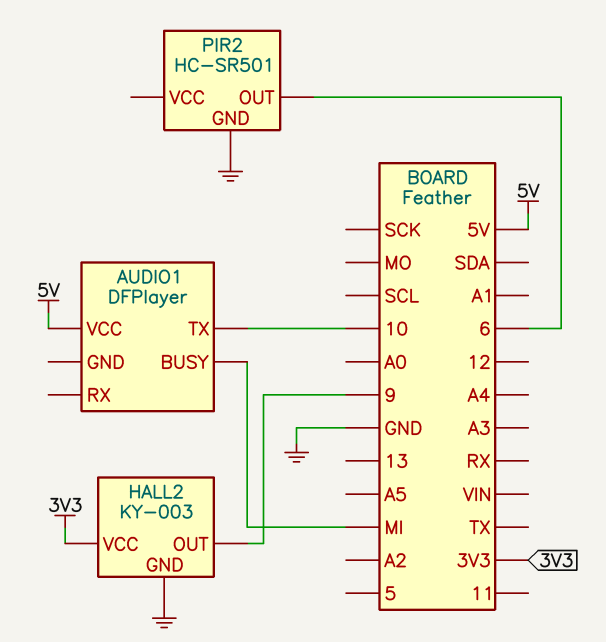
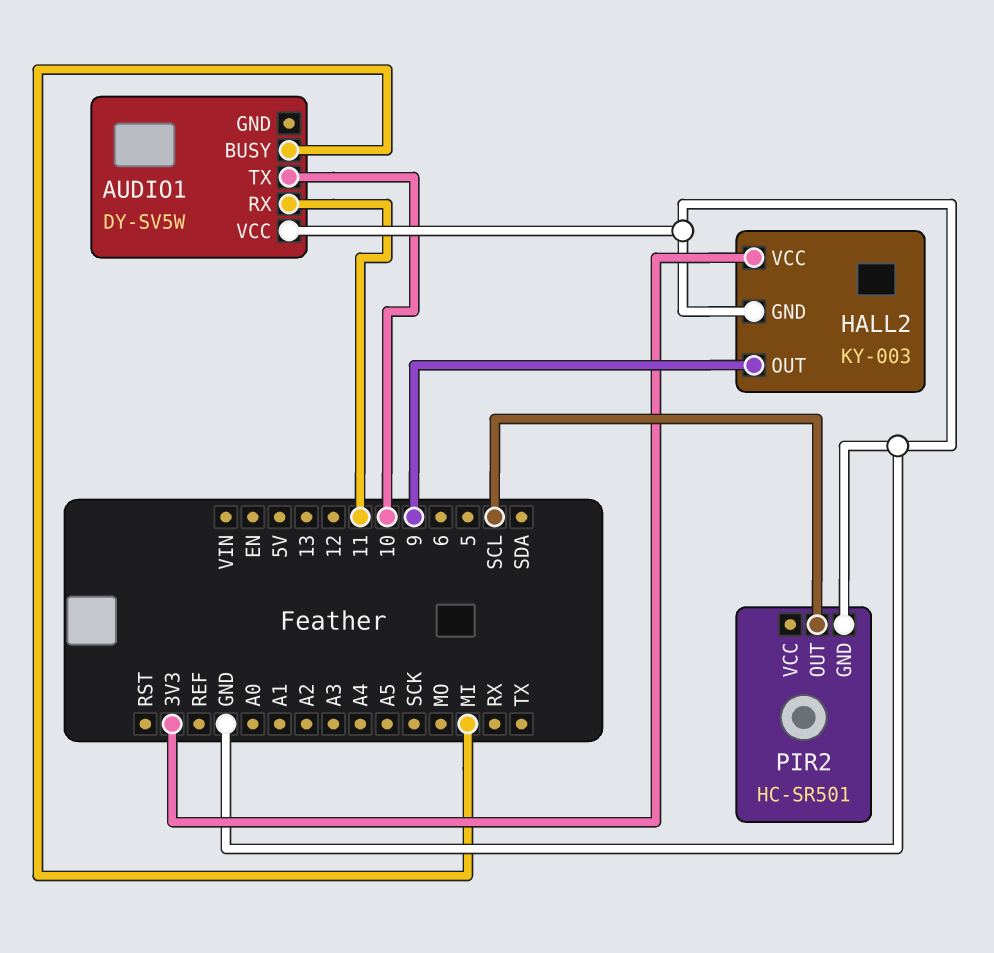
AUDIO1: DFPlayer -> DY-SV5W
AUDIO1 pin RX: none -> 11
AUDIO1 pin VCC: 5V -> GND
PIR2 pin OUT: 6 -> SCL

